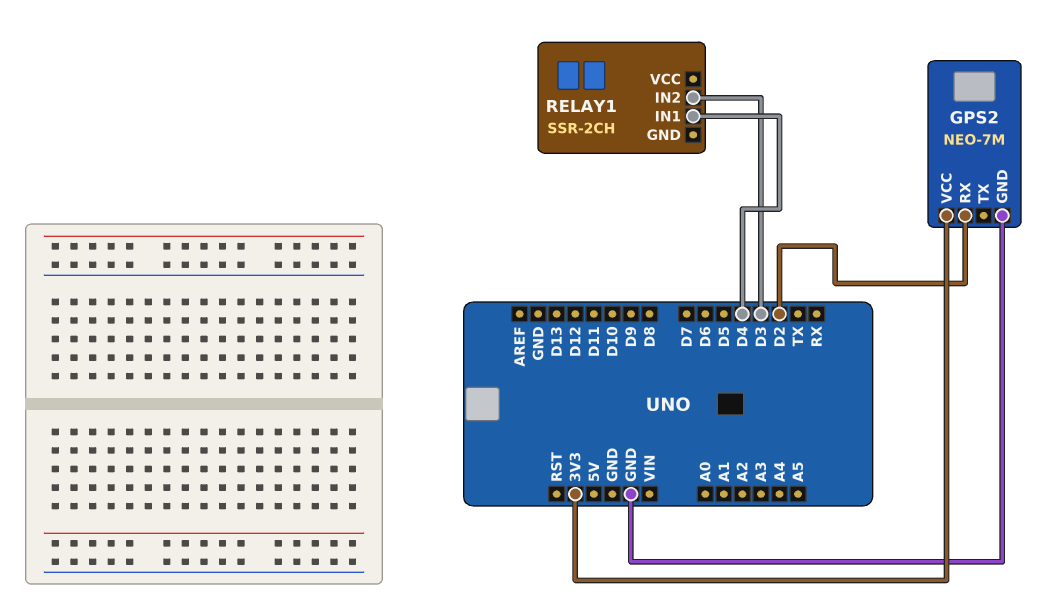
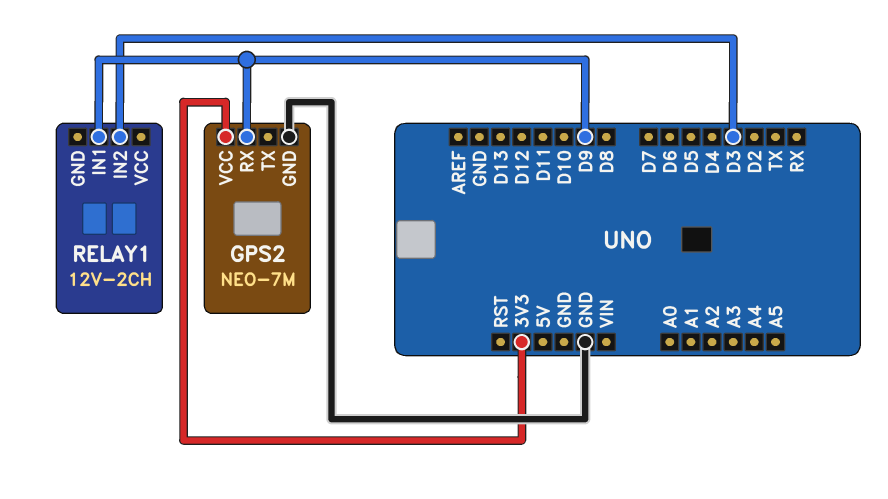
GPS2 pin RX: D2 -> D9
RELAY1: SSR-2CH -> 12V-2CH
RELAY1 pin IN1: D4 -> D9

